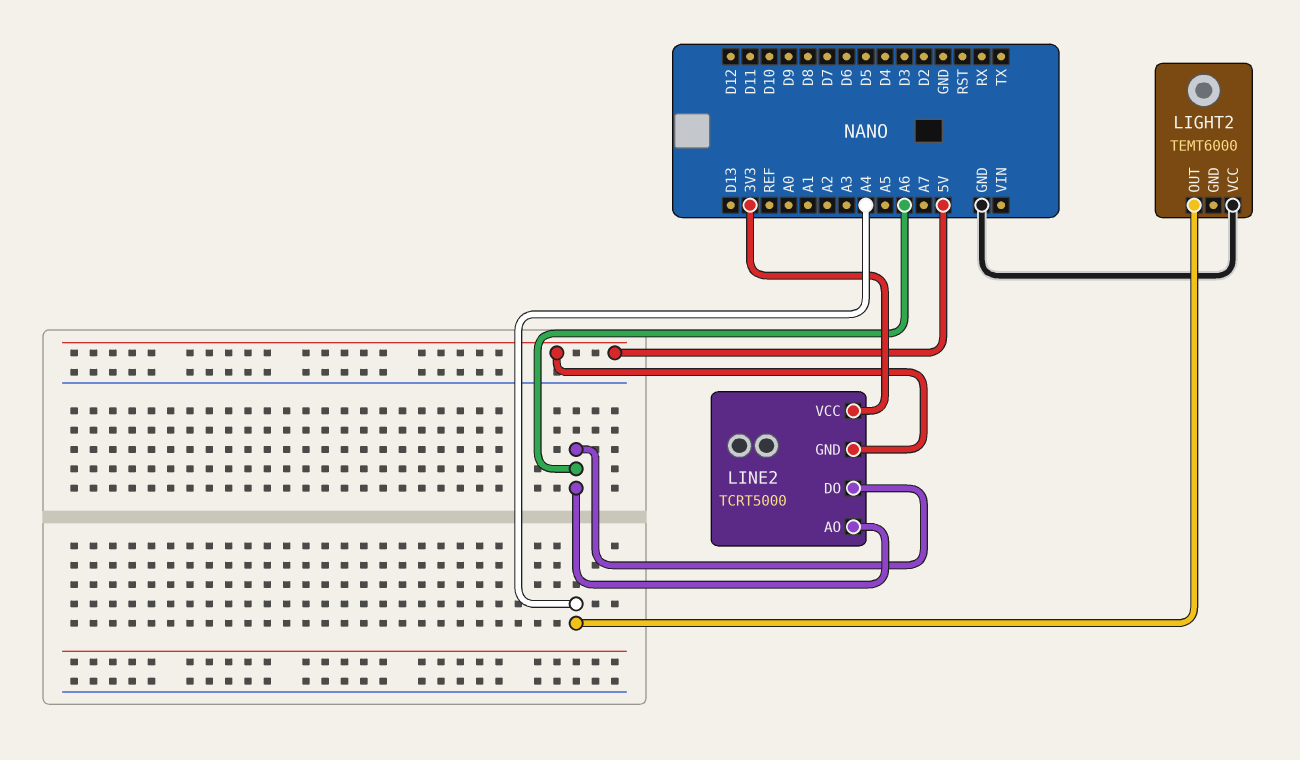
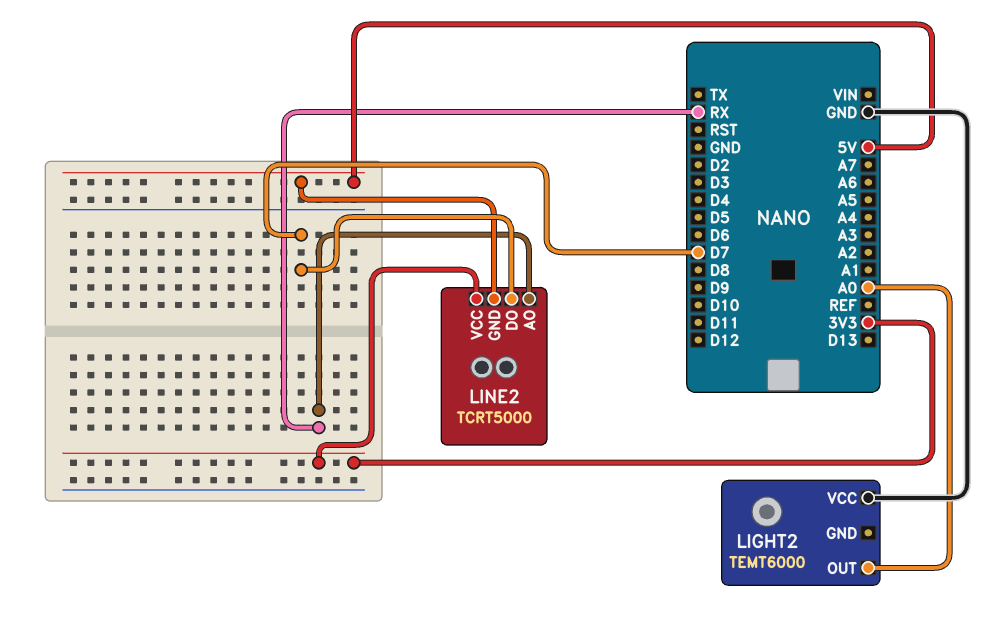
LIGHT2 pin OUT: A4 -> A0
LINE2 pin AO: A6 -> RX
LINE2 pin DO: A6 -> D7

